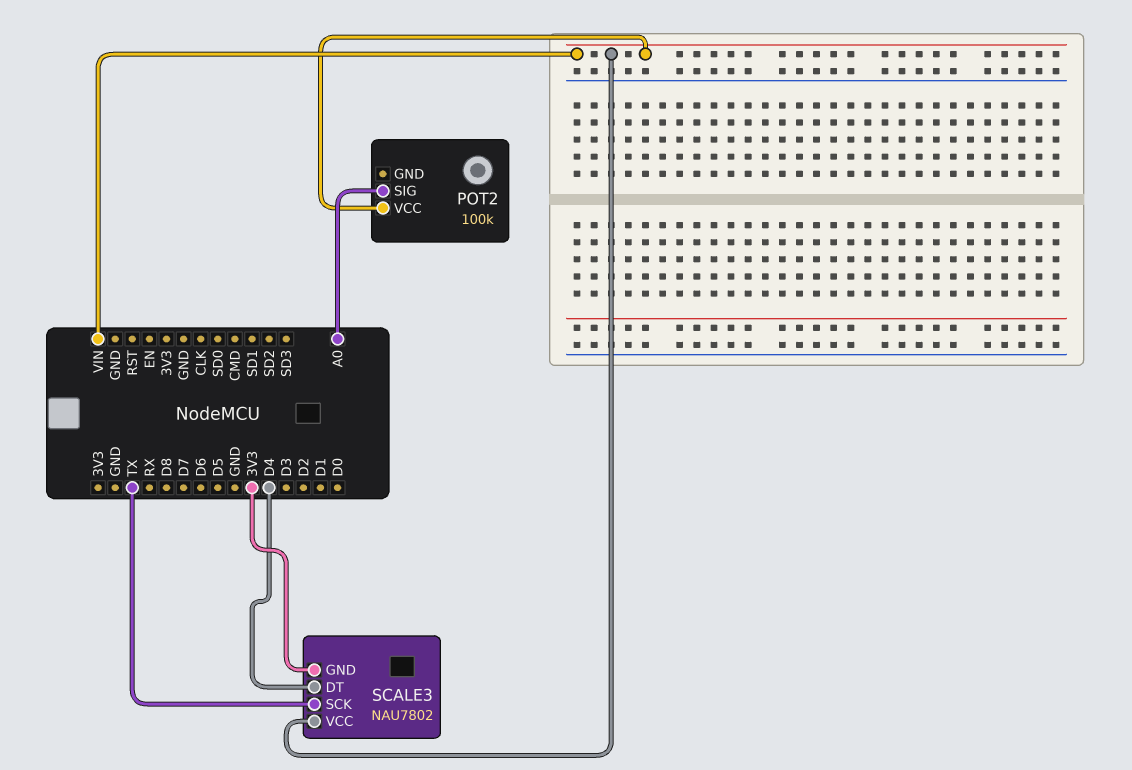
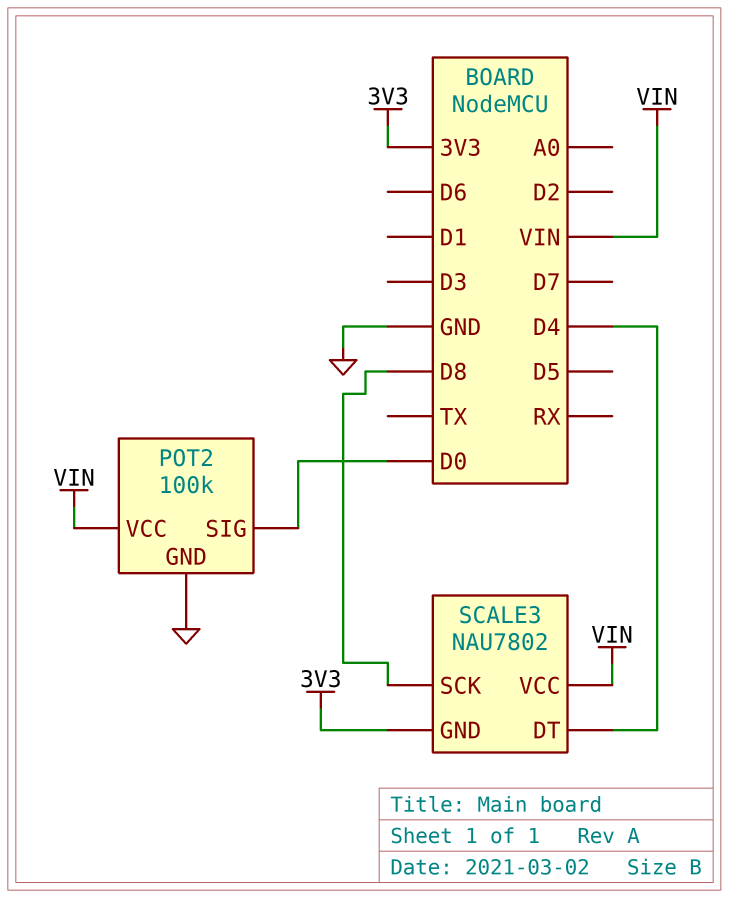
POT2 pin GND: none -> GND
POT2 pin SIG: A0 -> D0
SCALE3 pin SCK: TX -> D8

